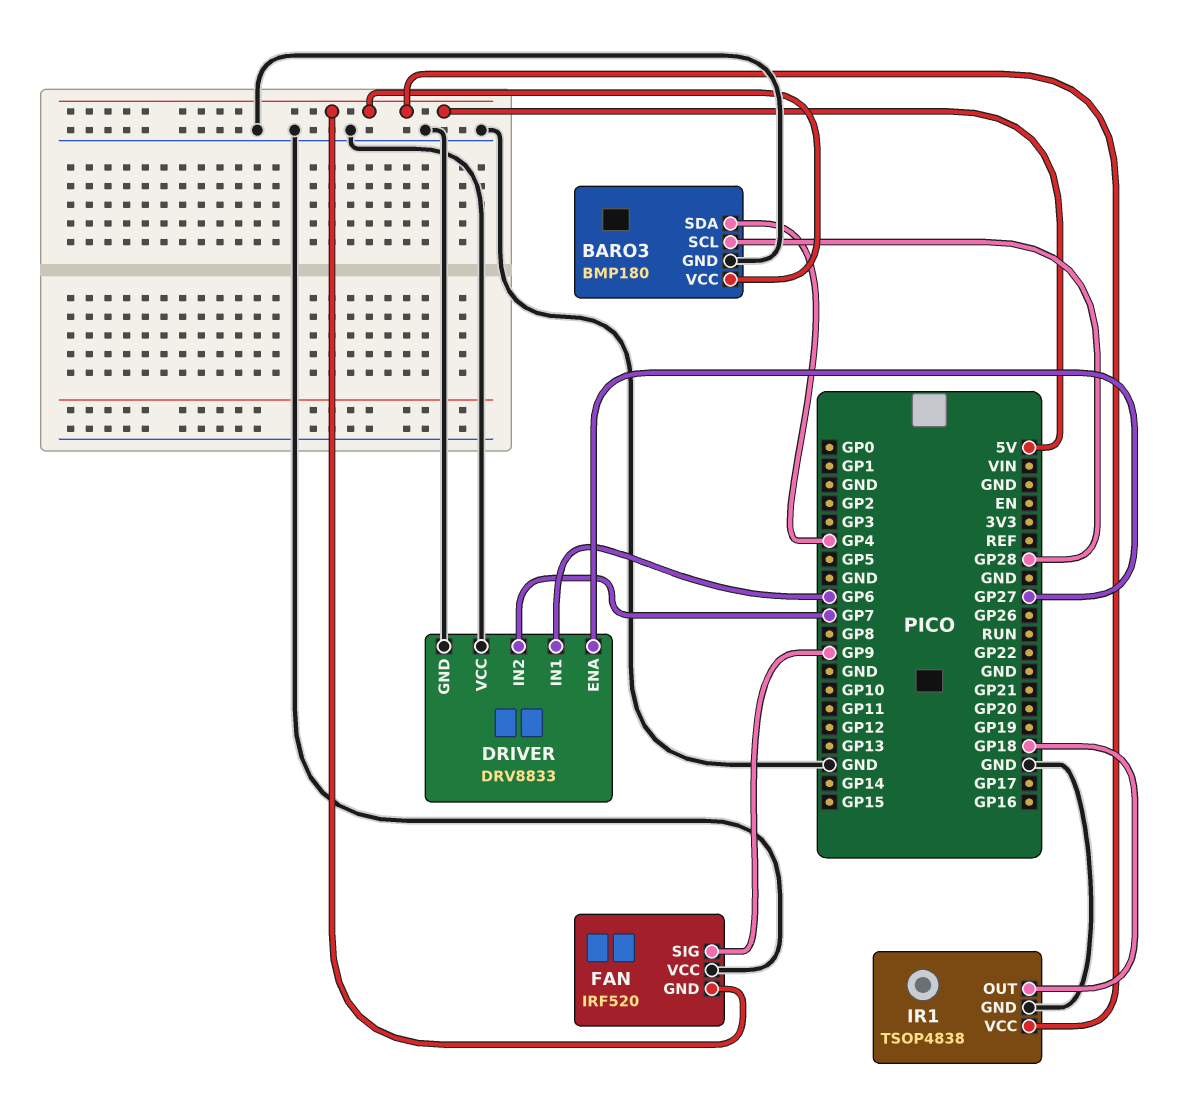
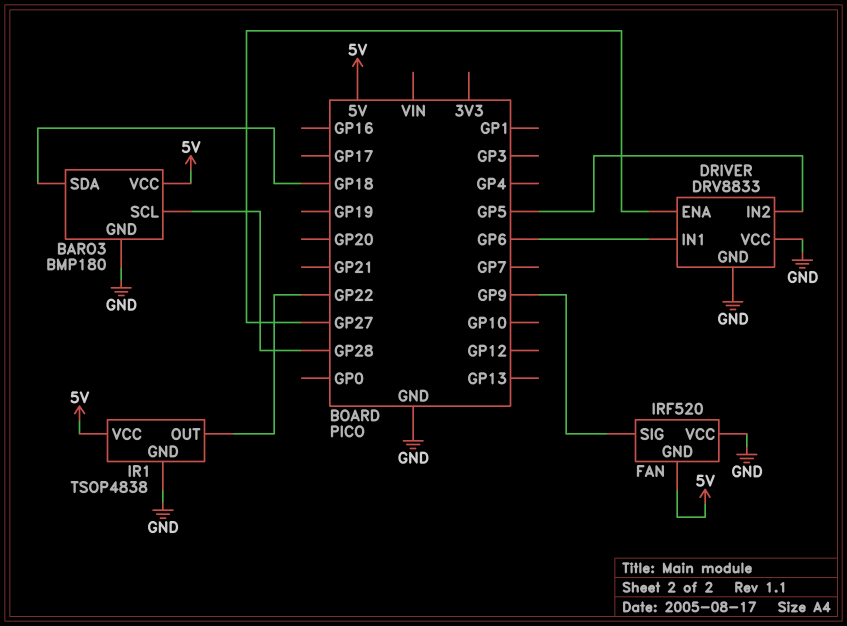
BARO3 pin SDA: GP4 -> GP18
DRIVER pin IN2: GP7 -> GP5
IR1 pin OUT: GP18 -> GP22

